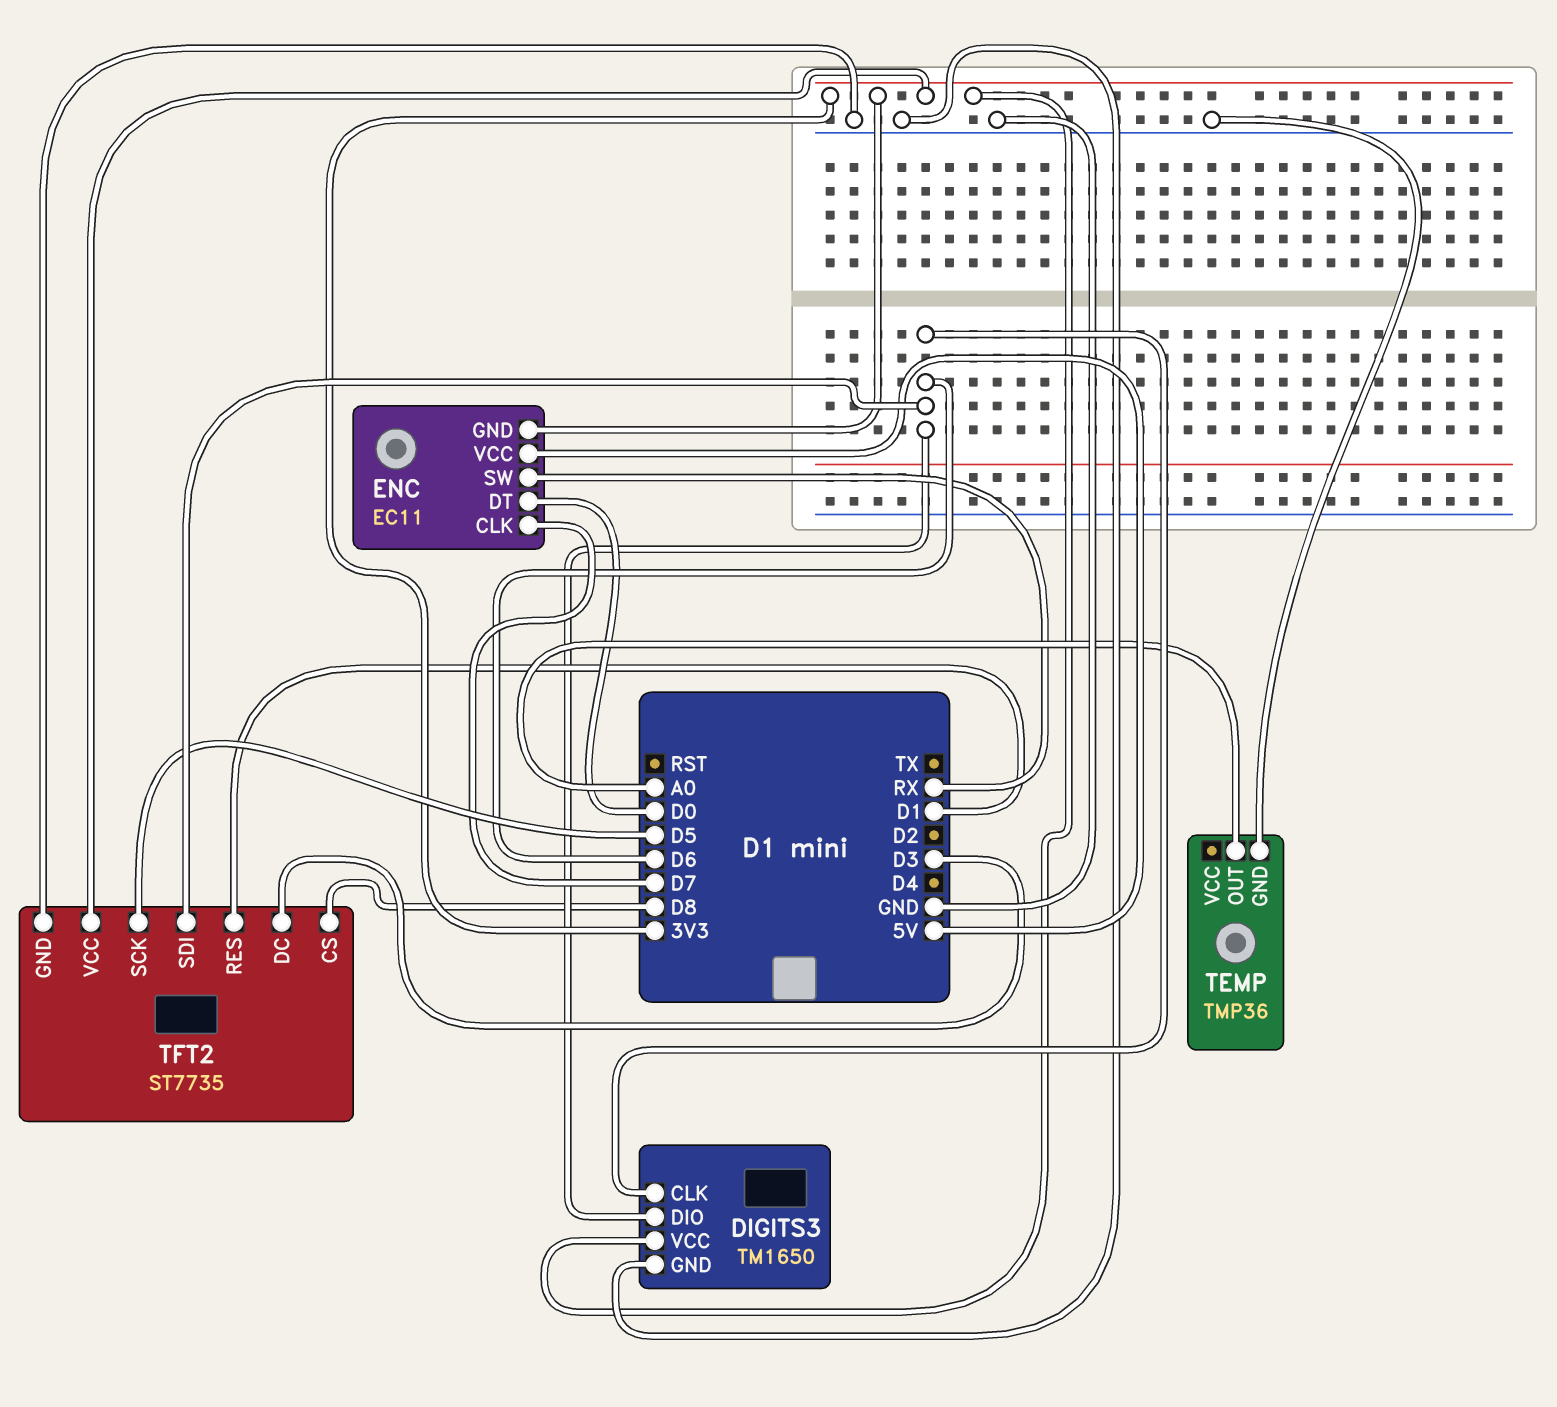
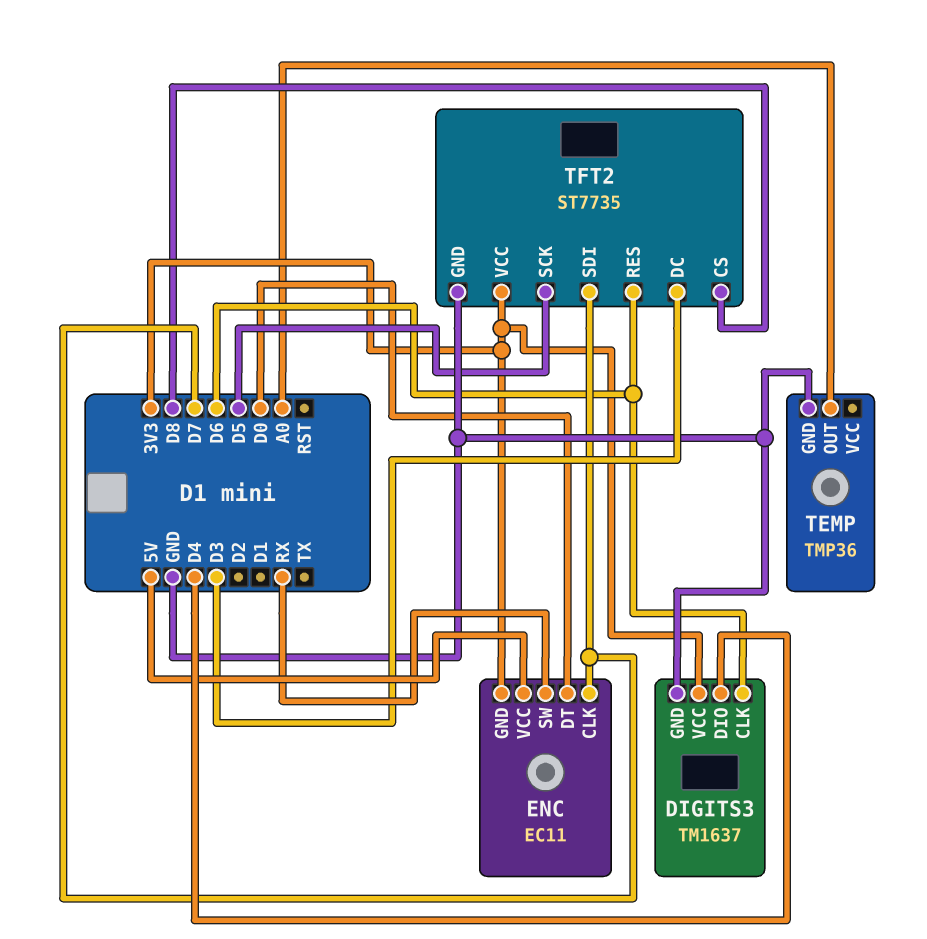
DIGITS3: TM1650 -> TM1637
DIGITS3 pin DIO: D6 -> D4
TFT2 pin RES: D1 -> D6
TFT2 pin SDI: D6 -> D7

